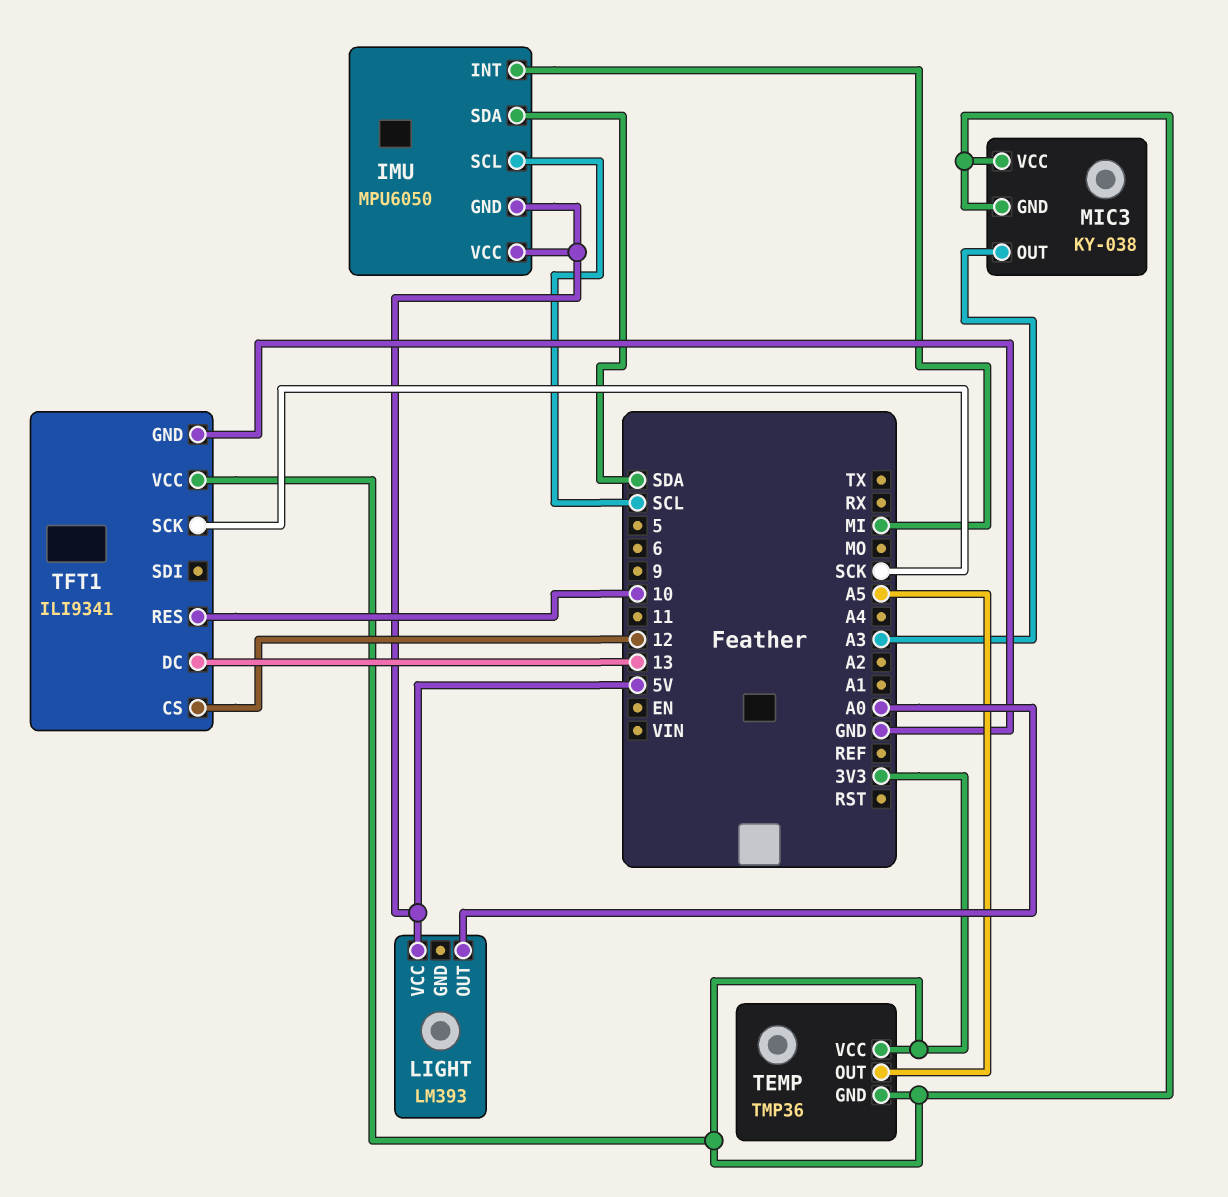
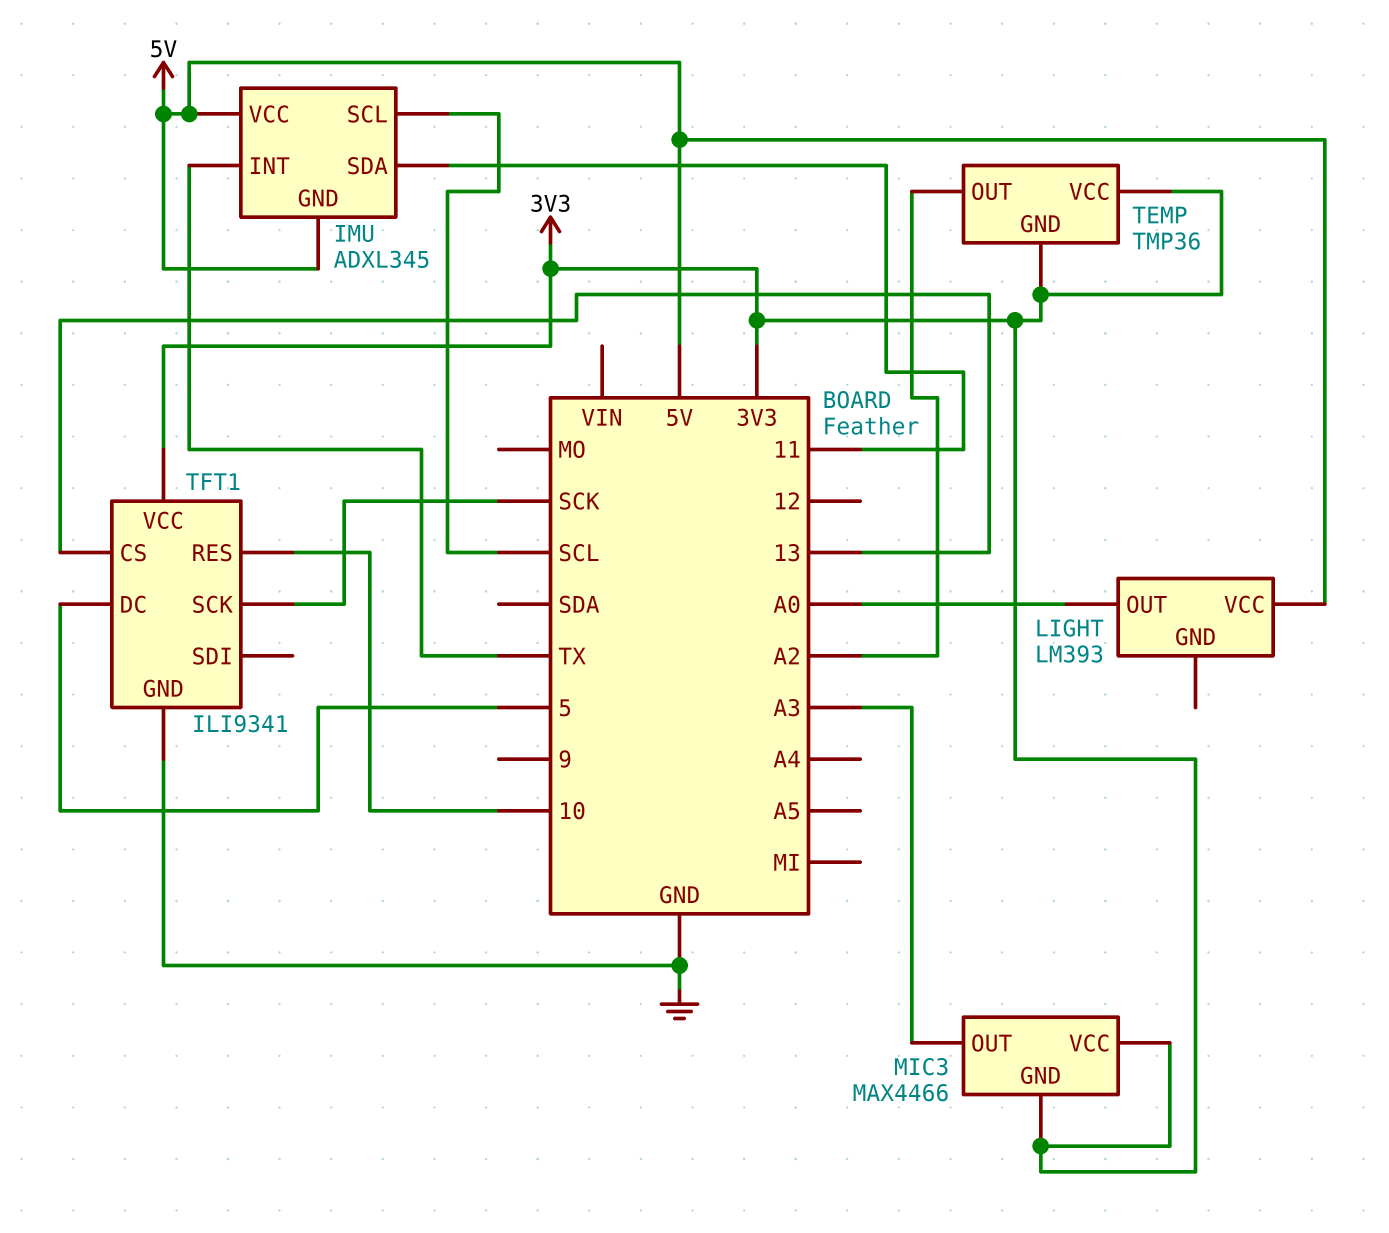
IMU: MPU6050 -> ADXL345
IMU pin INT: MI -> TX
IMU pin SDA: SDA -> 11
MIC3: KY-038 -> MAX4466
TEMP pin OUT: A5 -> A2
TFT1 pin CS: 12 -> 13
TFT1 pin DC: 13 -> 5

